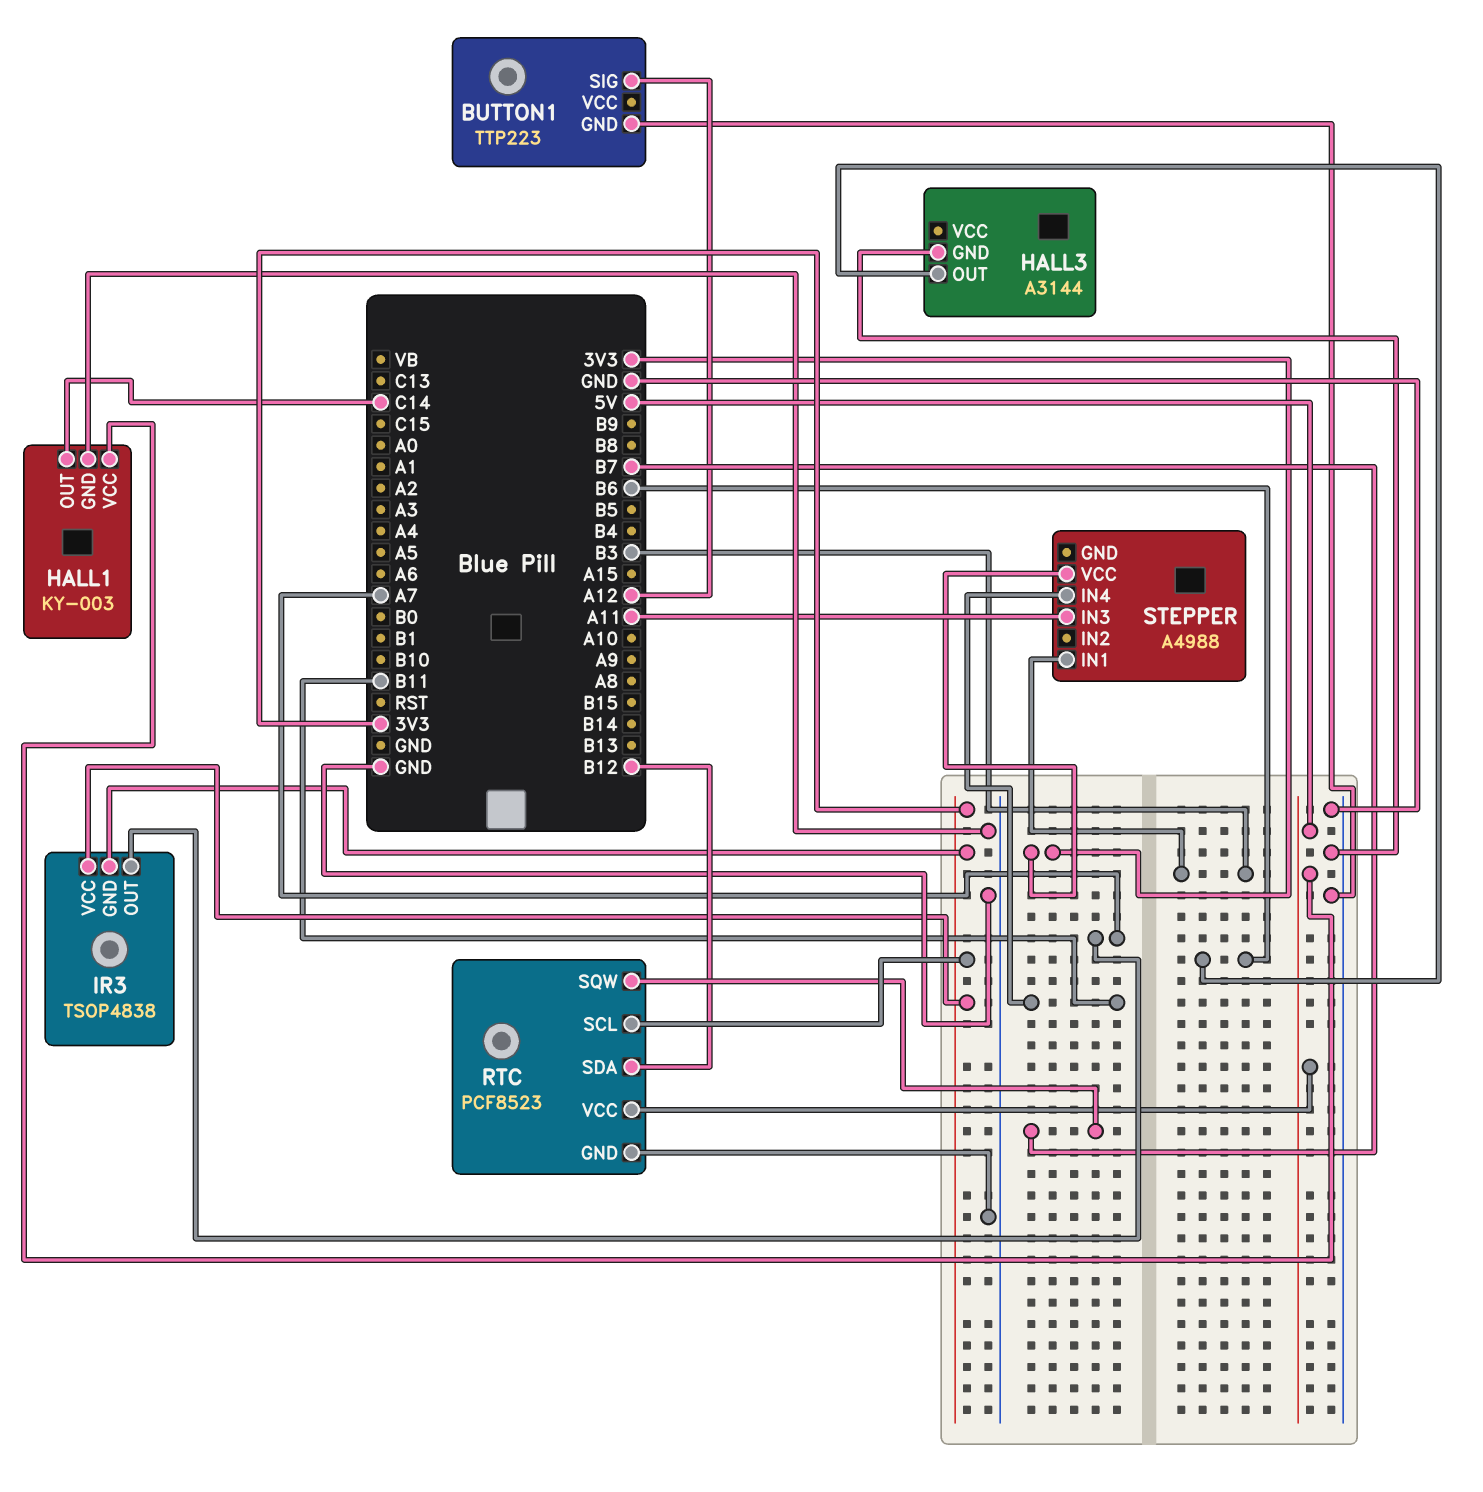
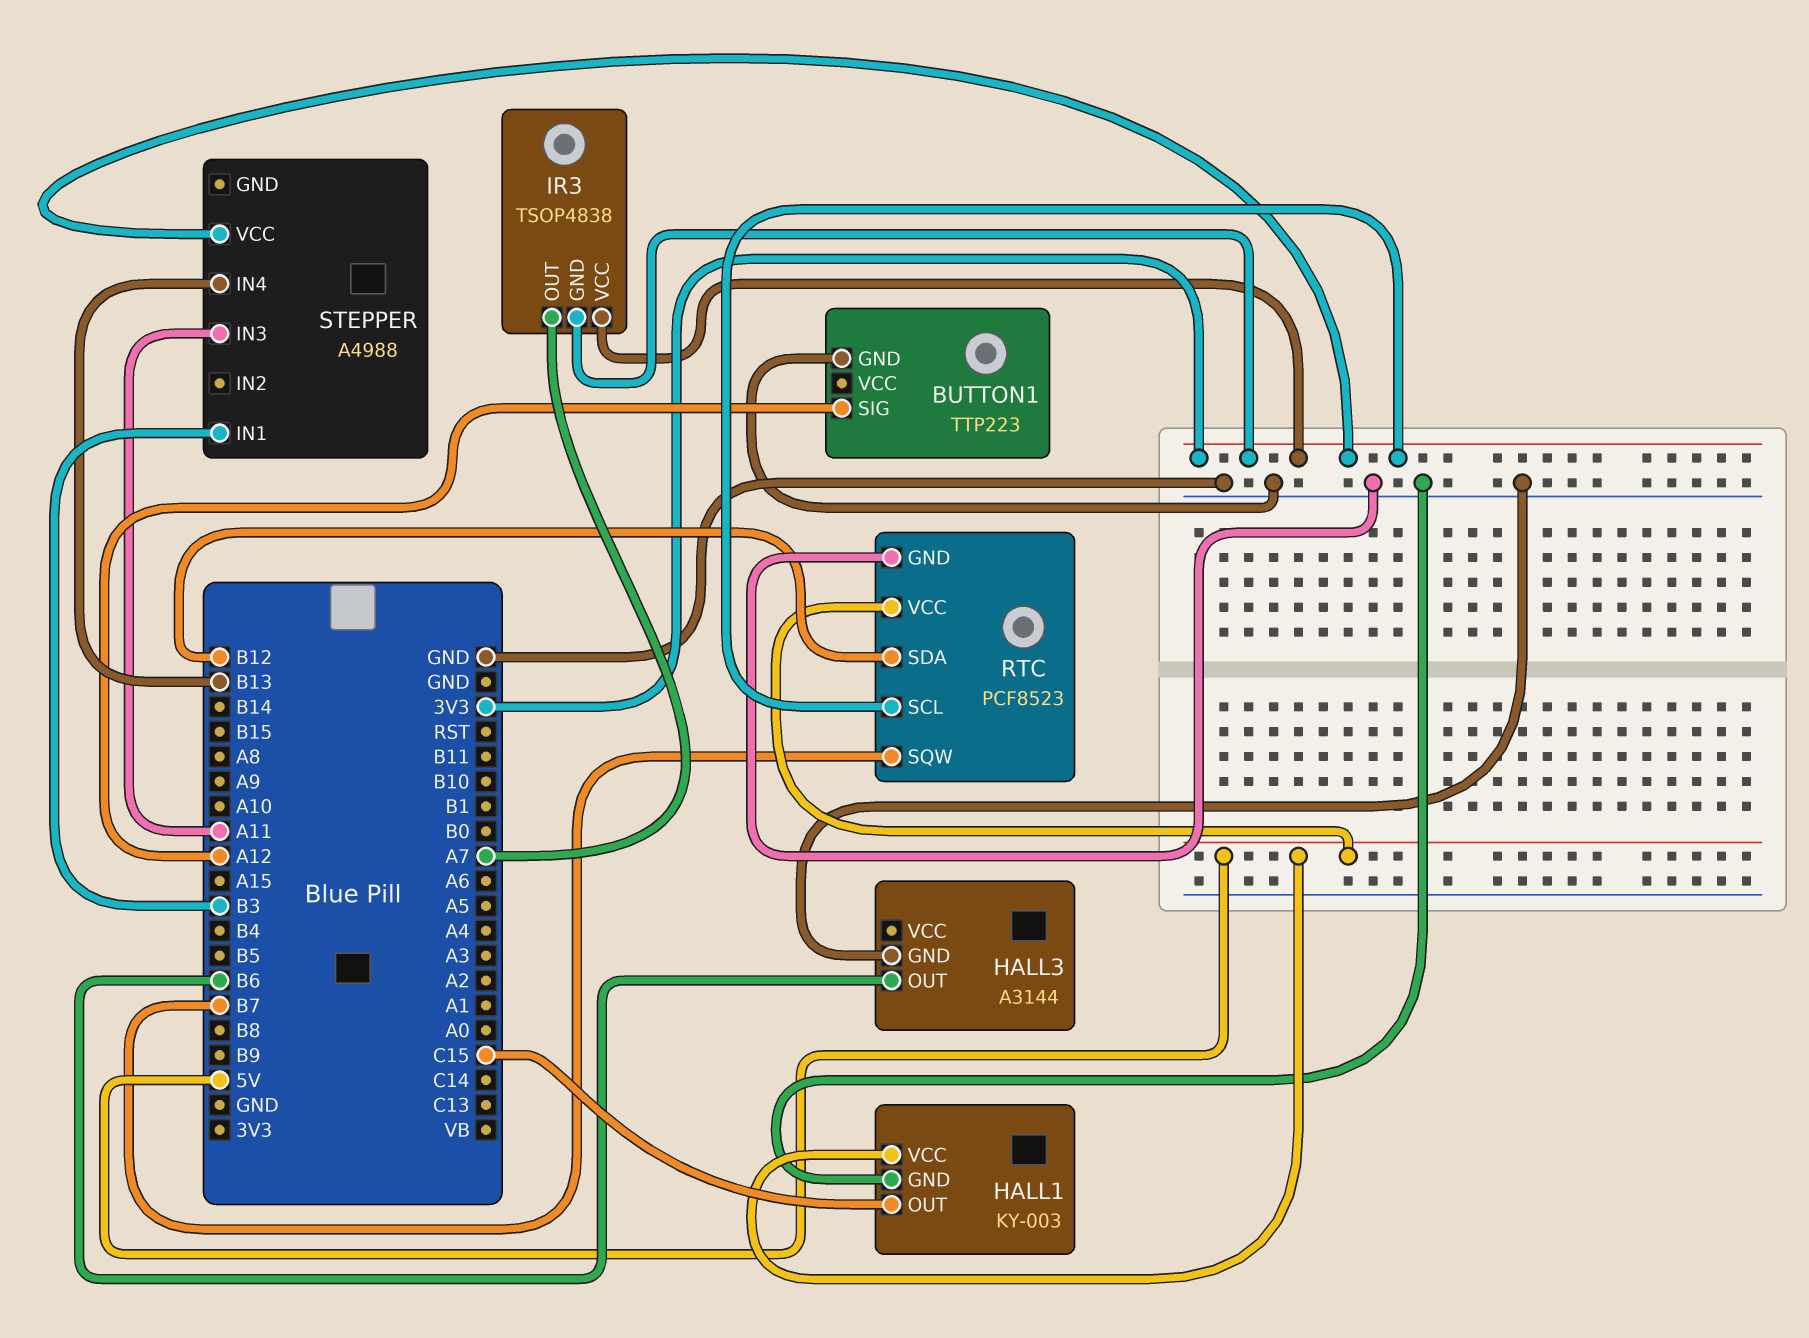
HALL1 pin OUT: C14 -> C15
STEPPER pin IN4: B11 -> B13

